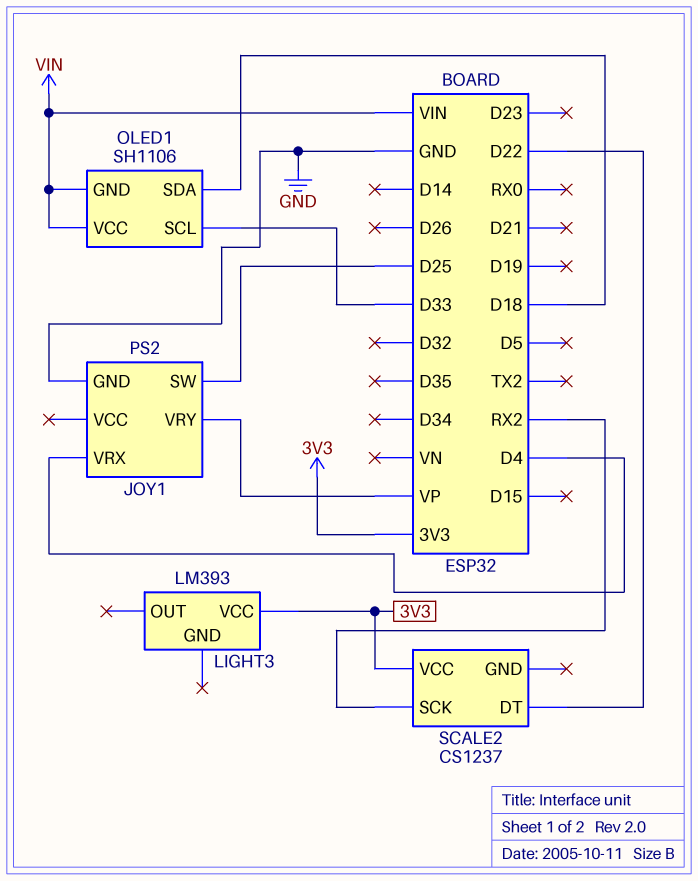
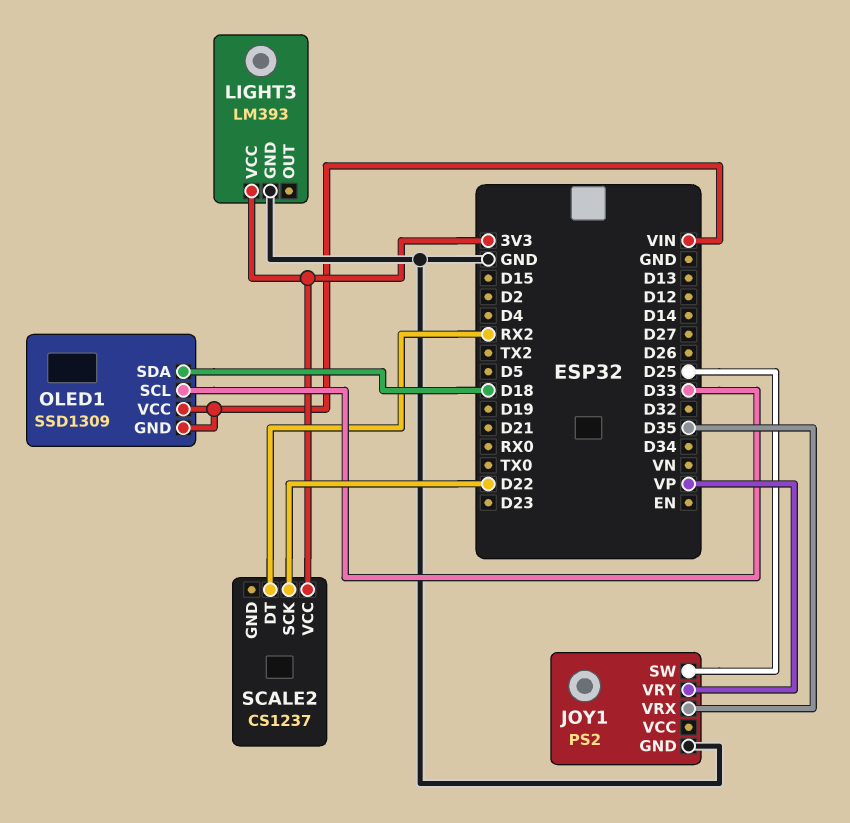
JOY1 pin VRX: D4 -> D35
LIGHT3 pin GND: none -> GND
OLED1: SH1106 -> SSD1309
SCALE2 pin DT: D22 -> RX2
SCALE2 pin SCK: RX2 -> D22

